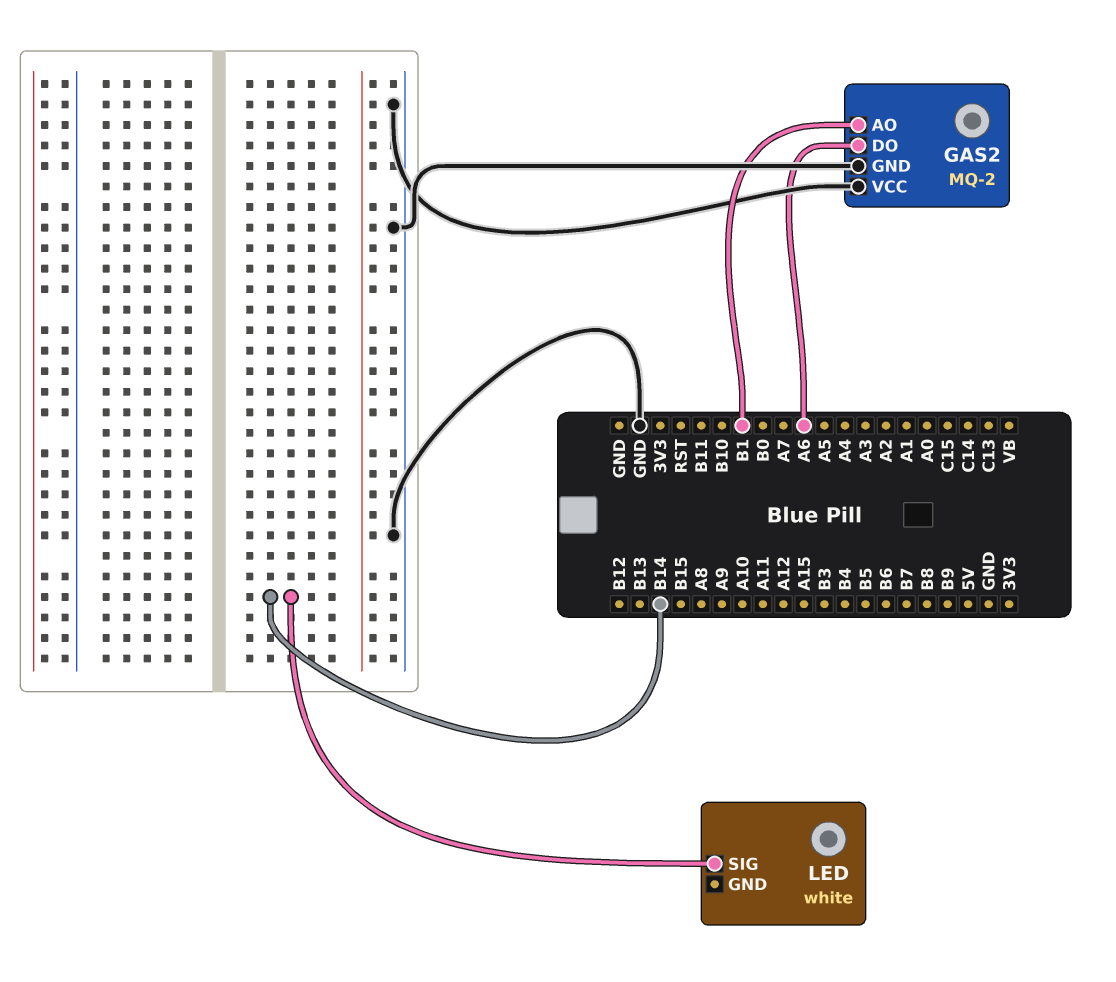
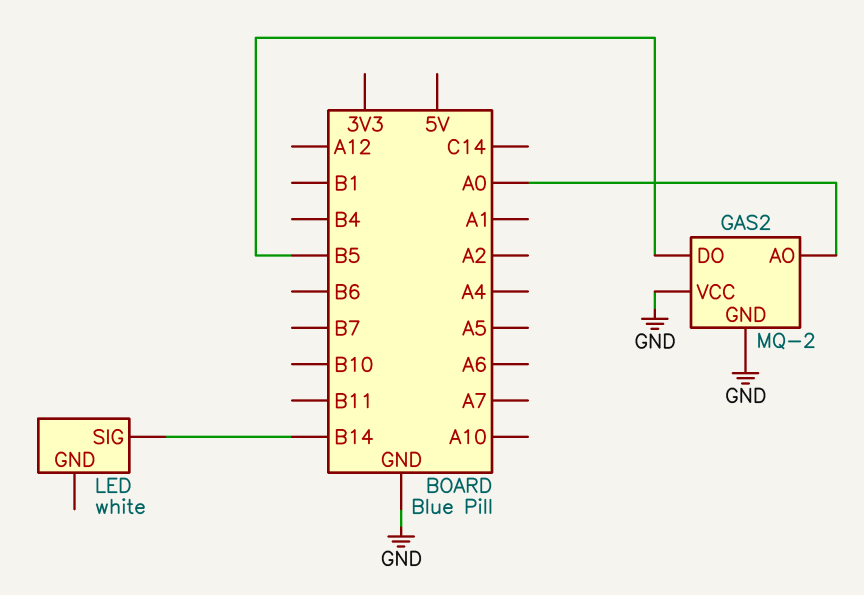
GAS2 pin AO: B1 -> A0
GAS2 pin DO: A6 -> B5

